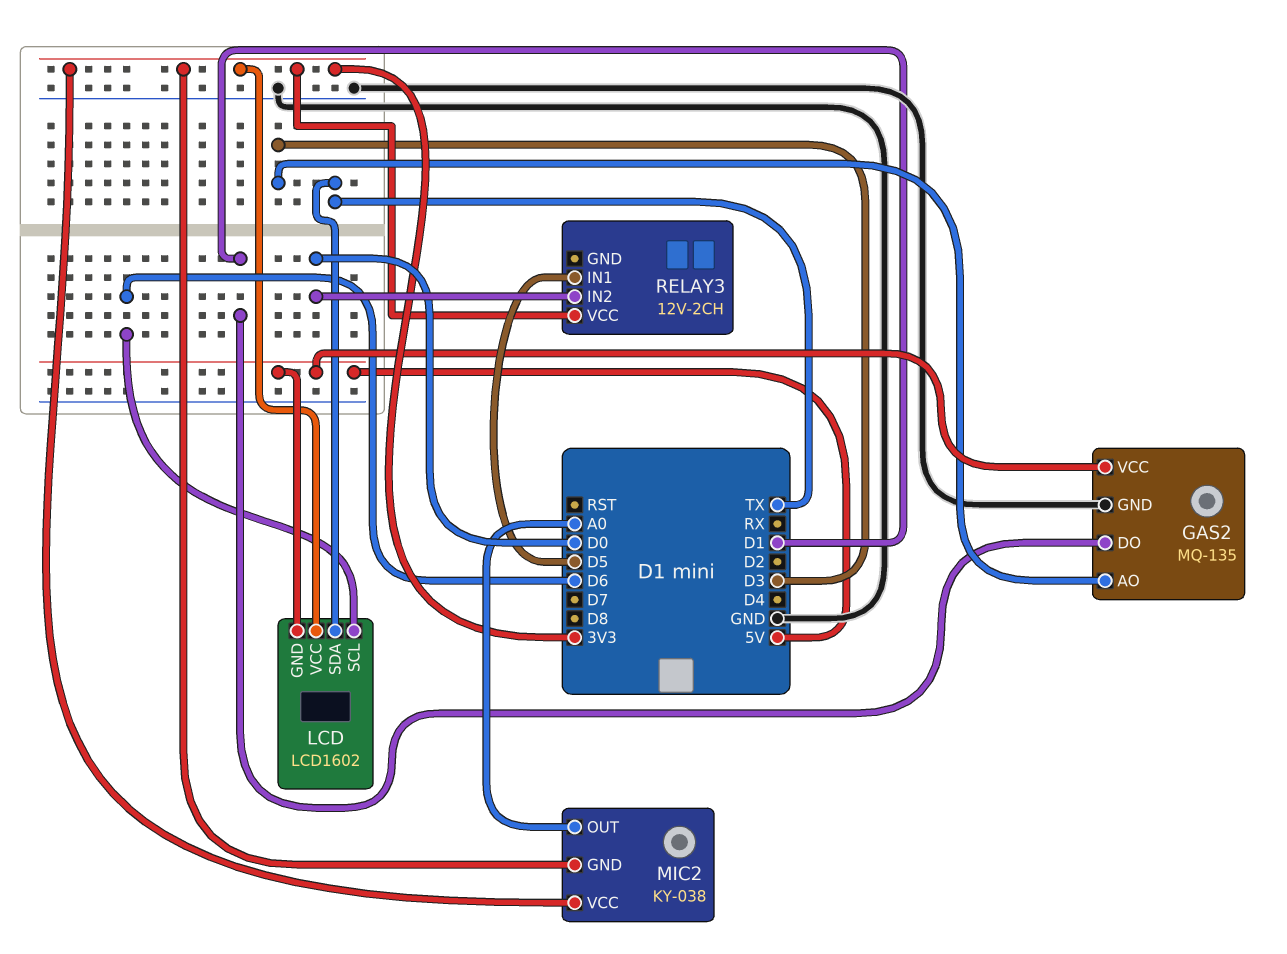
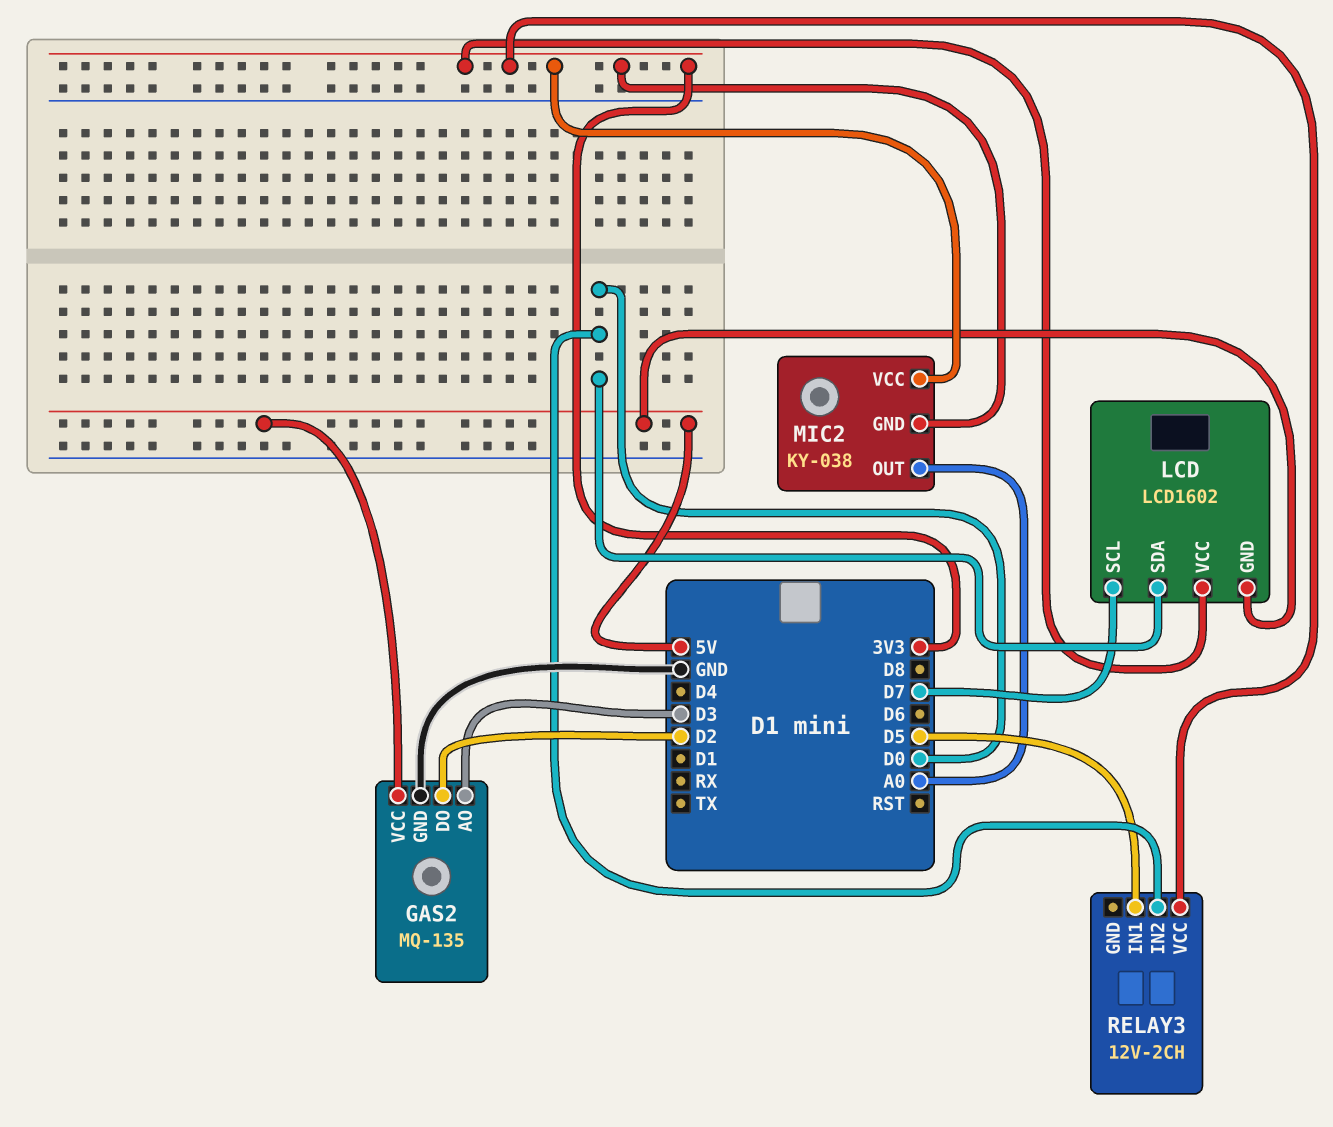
GAS2 pin DO: D1 -> D2
LCD pin SCL: D6 -> D7
LCD pin SDA: TX -> D0

